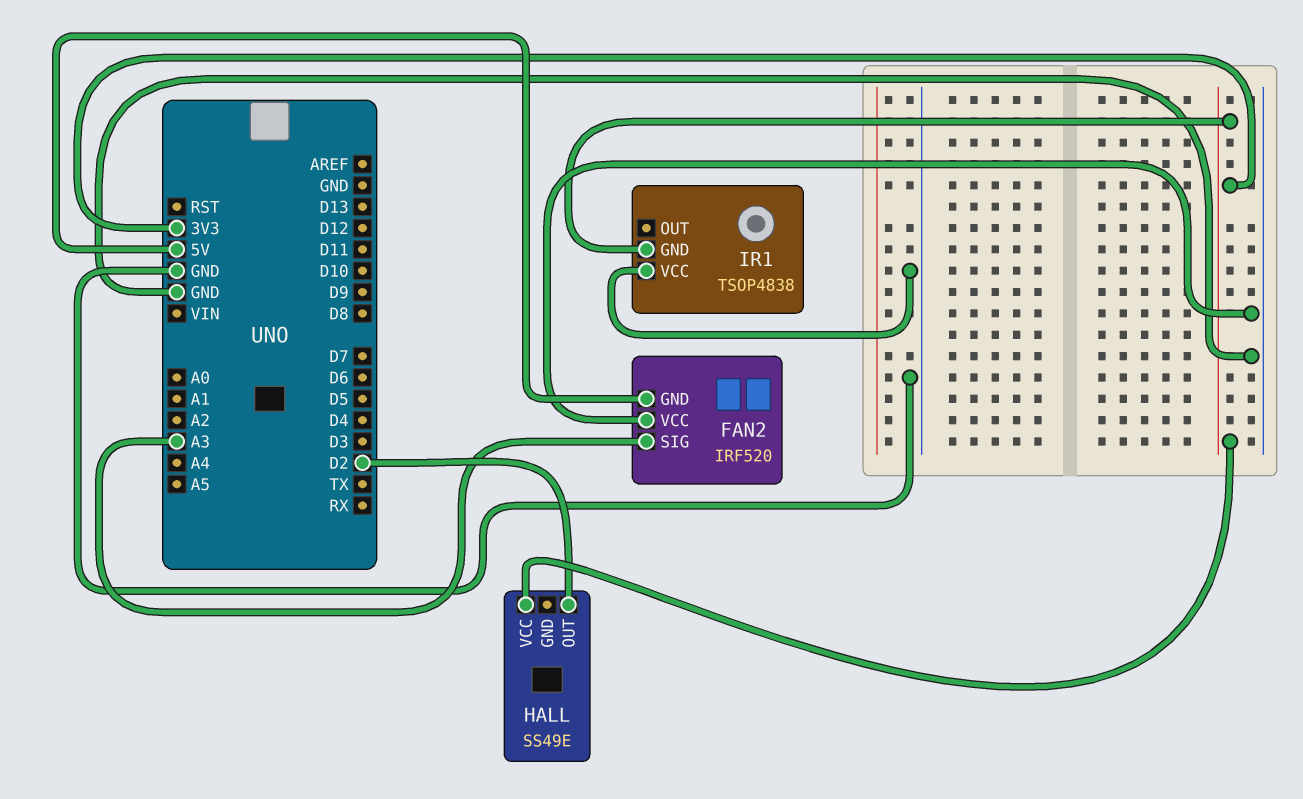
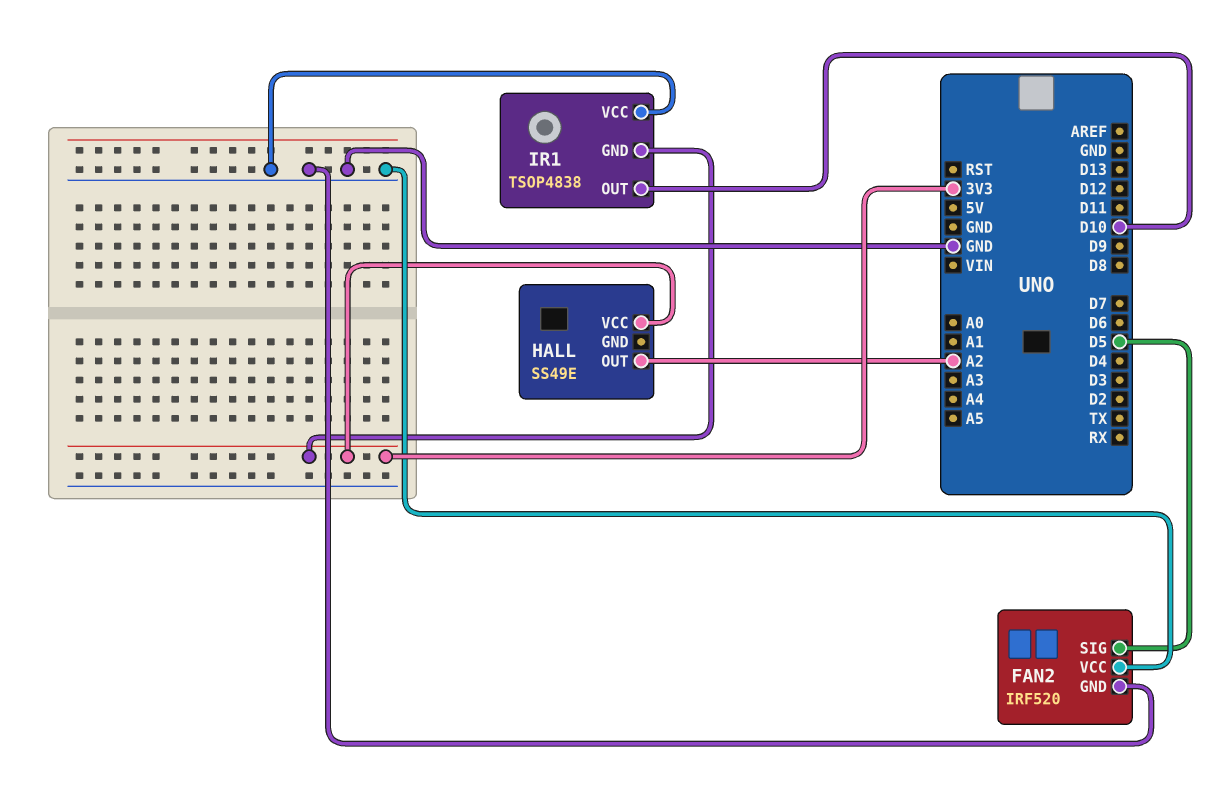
FAN2 pin GND: 5V -> GND
FAN2 pin SIG: A3 -> D5
HALL pin OUT: D2 -> A2
IR1 pin OUT: none -> D10

